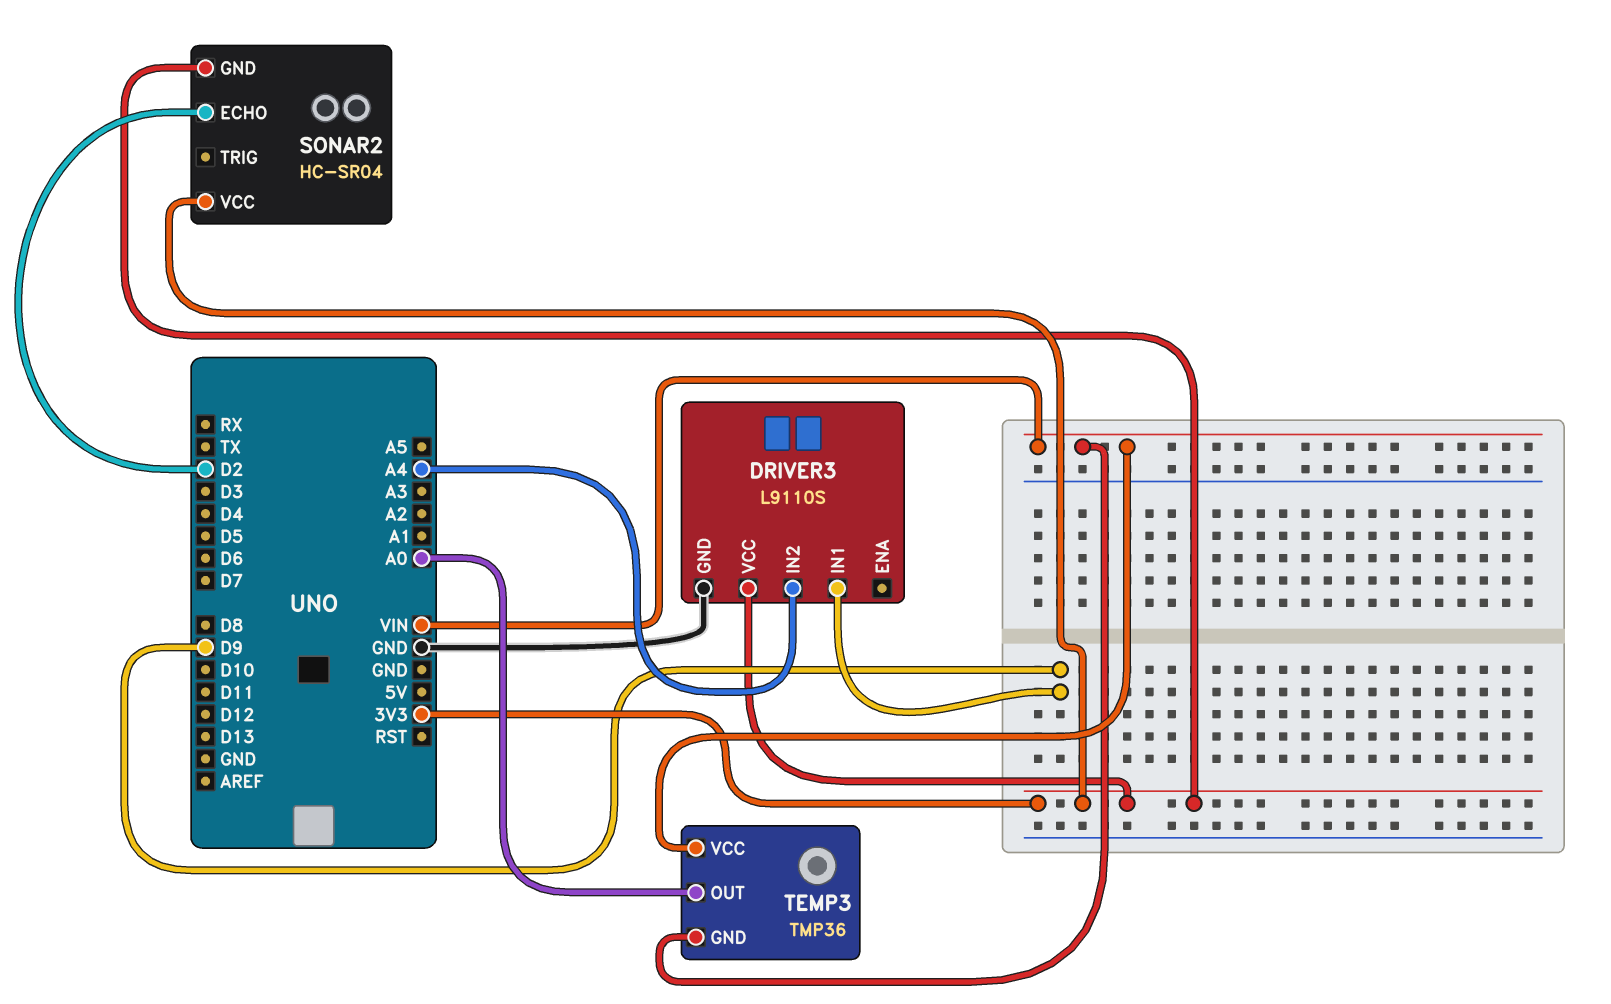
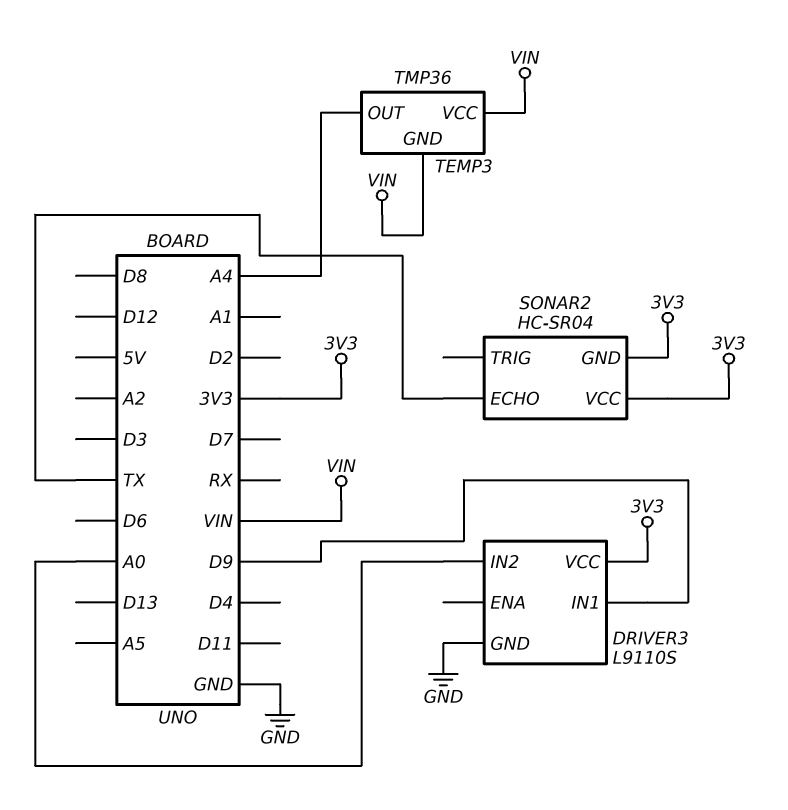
DRIVER3 pin IN2: A4 -> A0
SONAR2 pin ECHO: D2 -> TX
TEMP3 pin OUT: A0 -> A4

